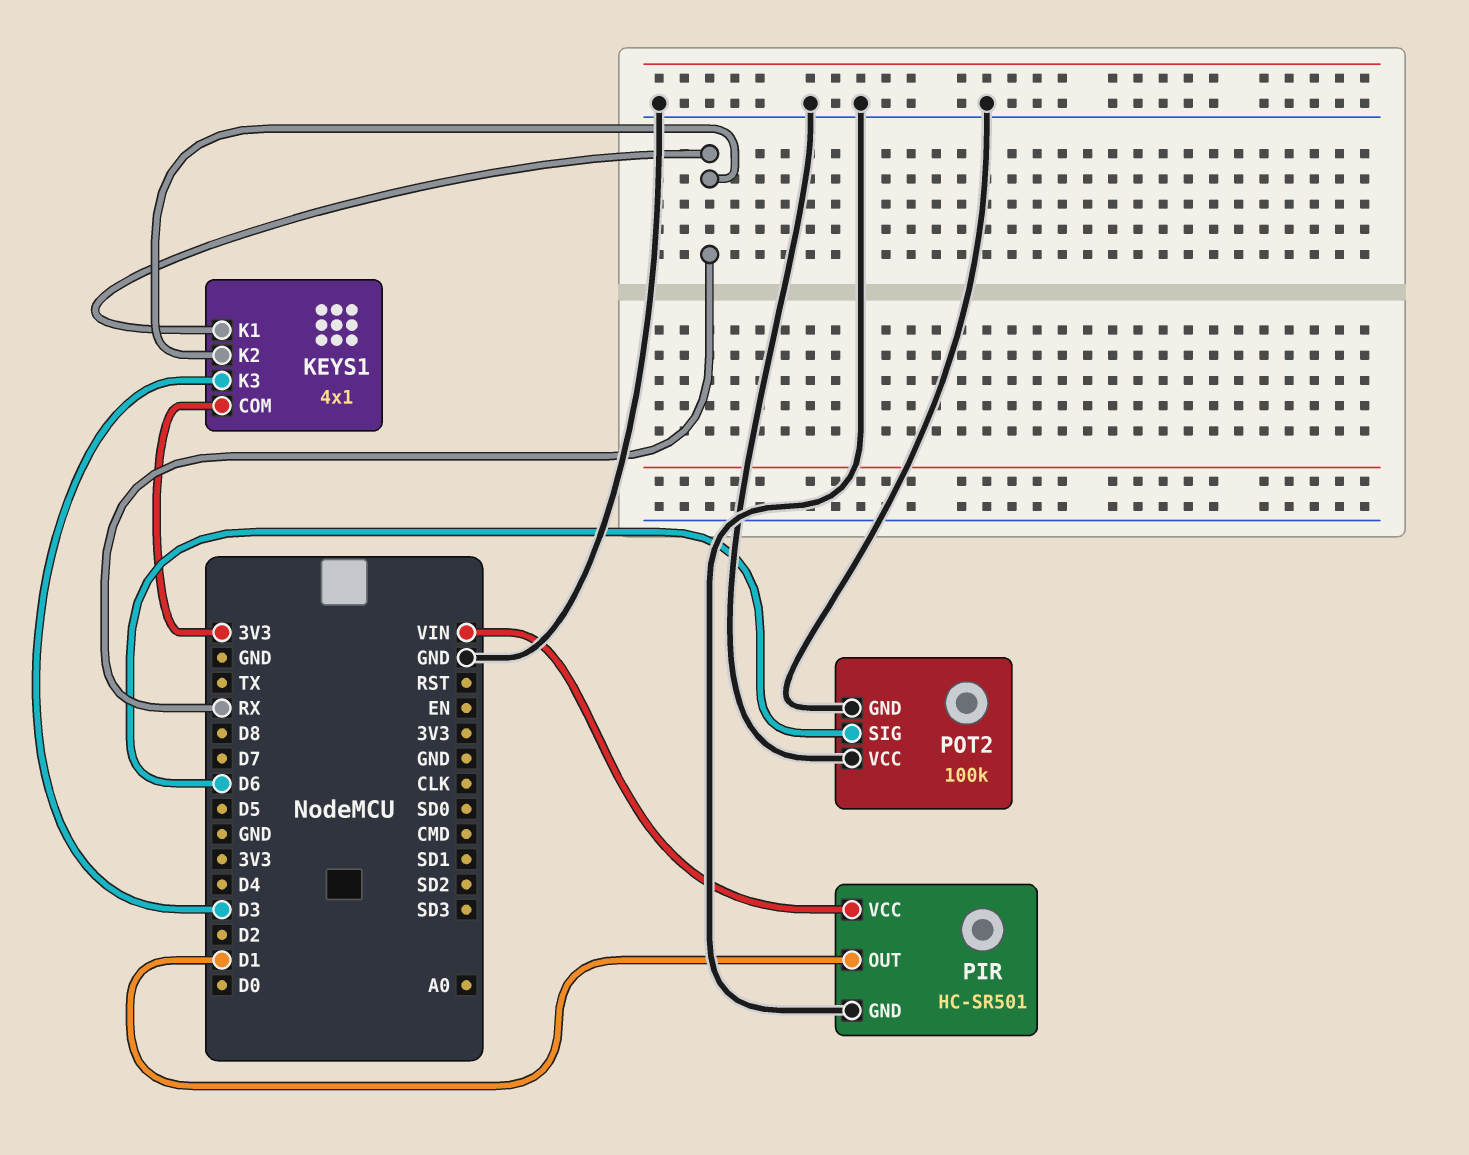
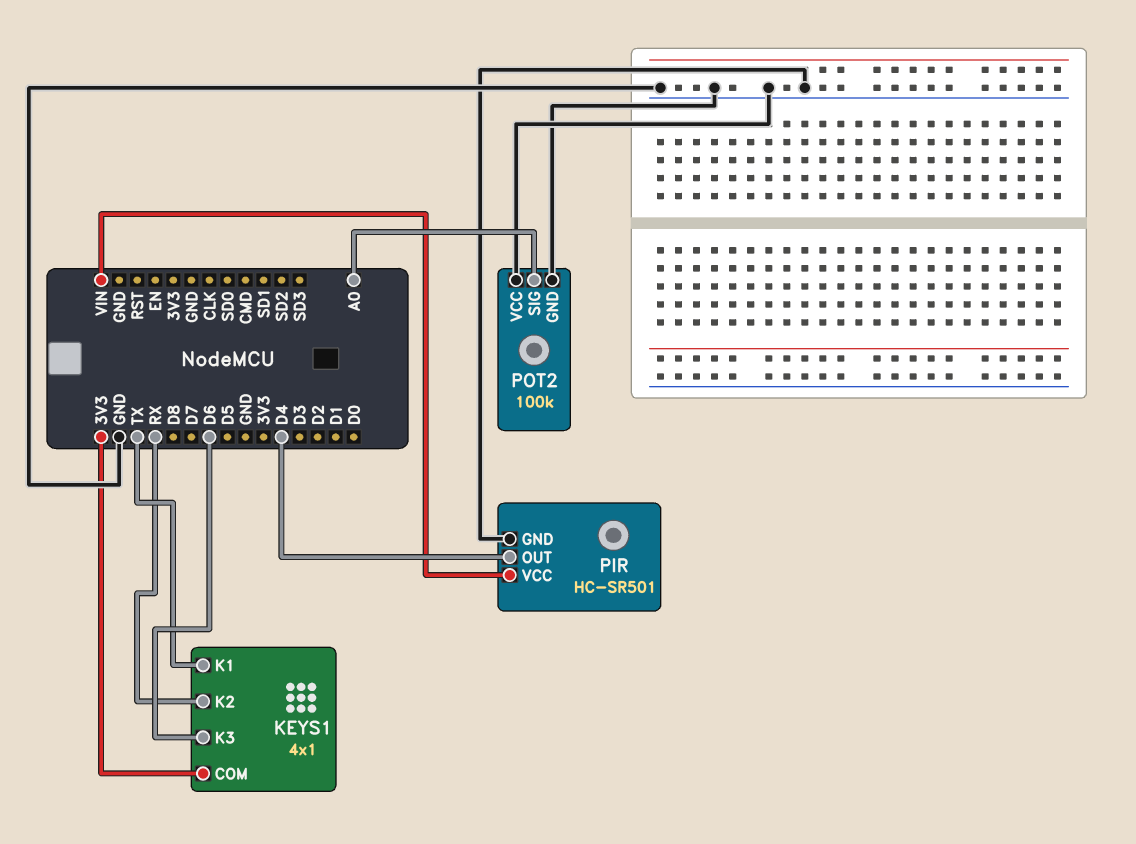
KEYS1 pin K1: RX -> TX
KEYS1 pin K3: D3 -> D6
PIR pin OUT: D1 -> D4
POT2 pin SIG: D6 -> A0

